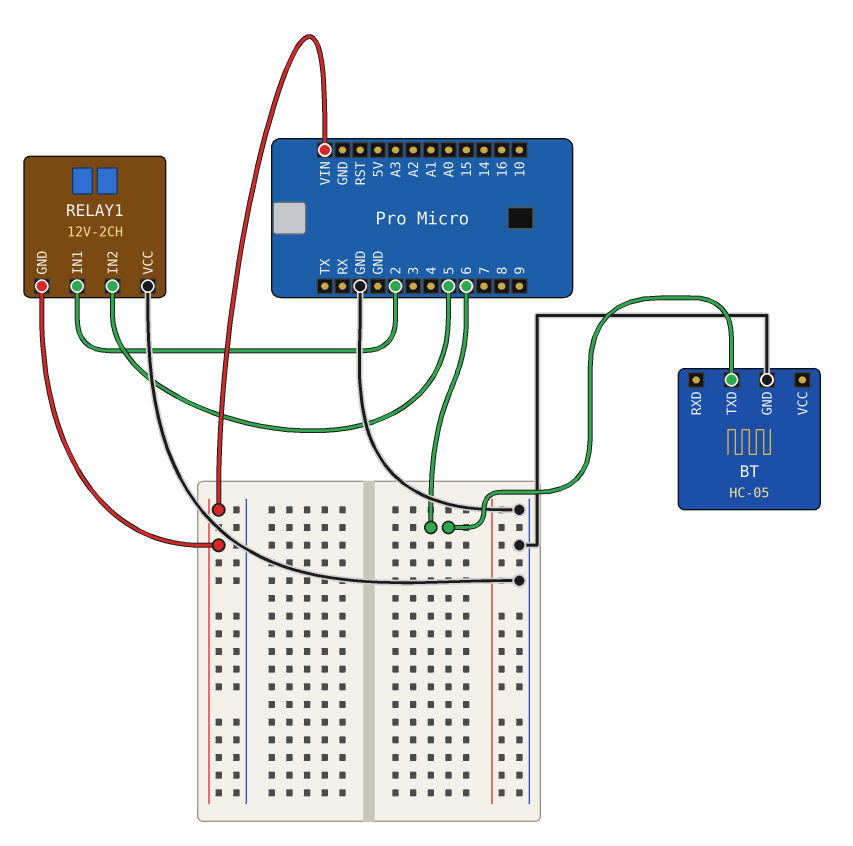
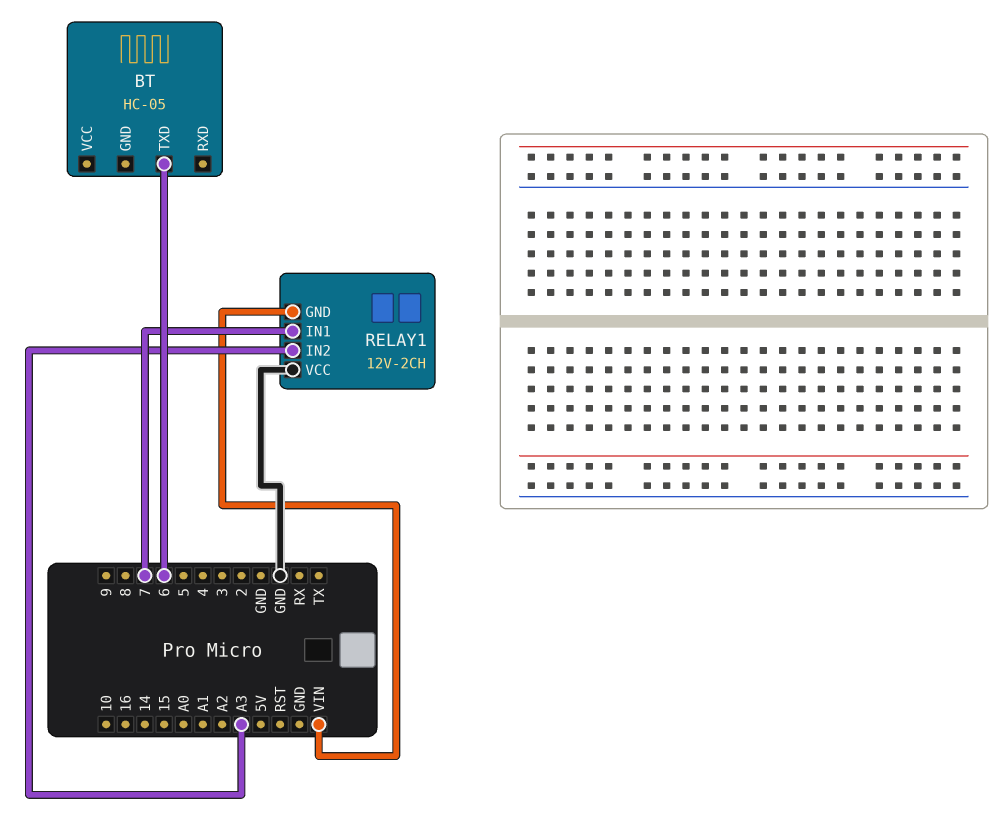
BT pin GND: GND -> none
RELAY1 pin IN1: 2 -> 7
RELAY1 pin IN2: 5 -> A3

